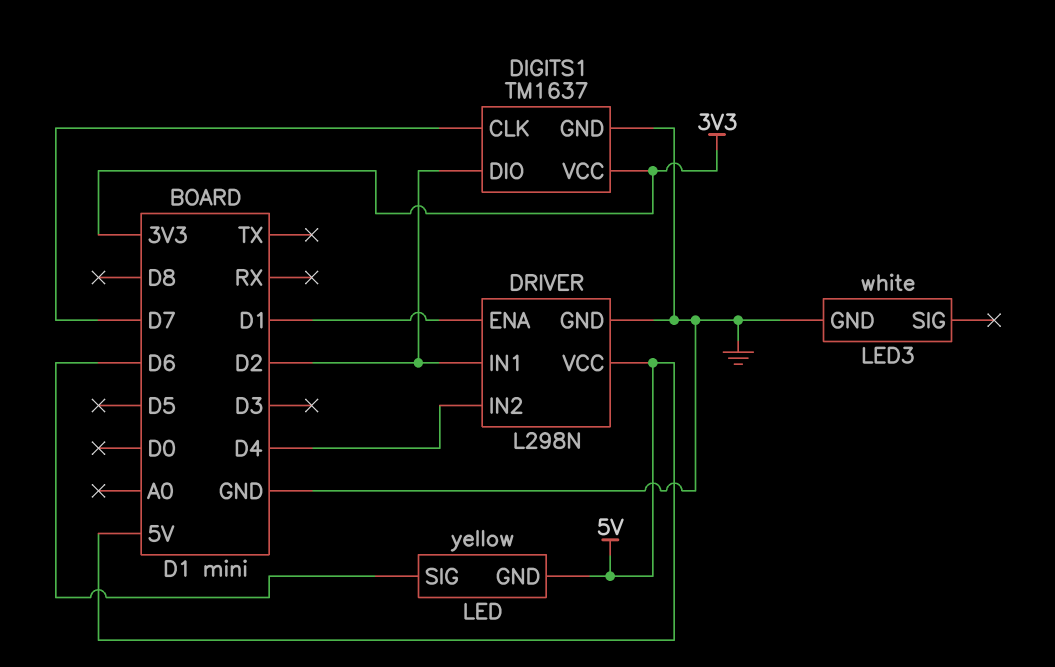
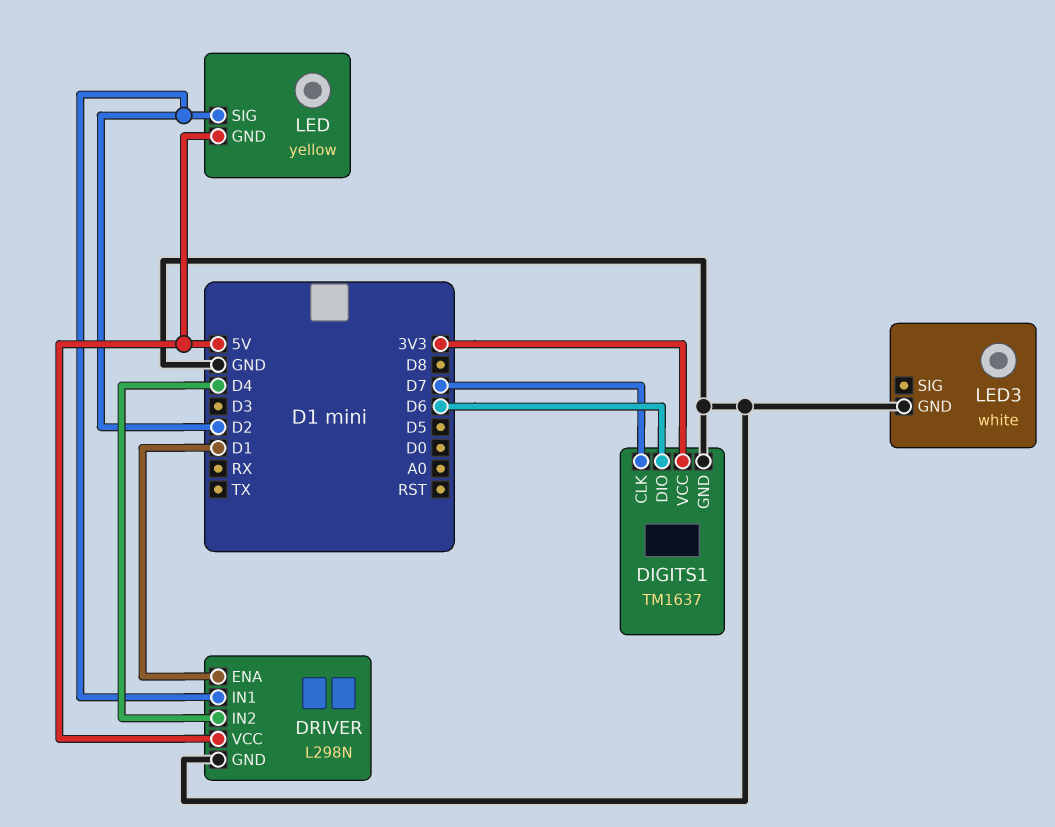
DIGITS1 pin DIO: D2 -> D6
LED pin SIG: D6 -> D2

